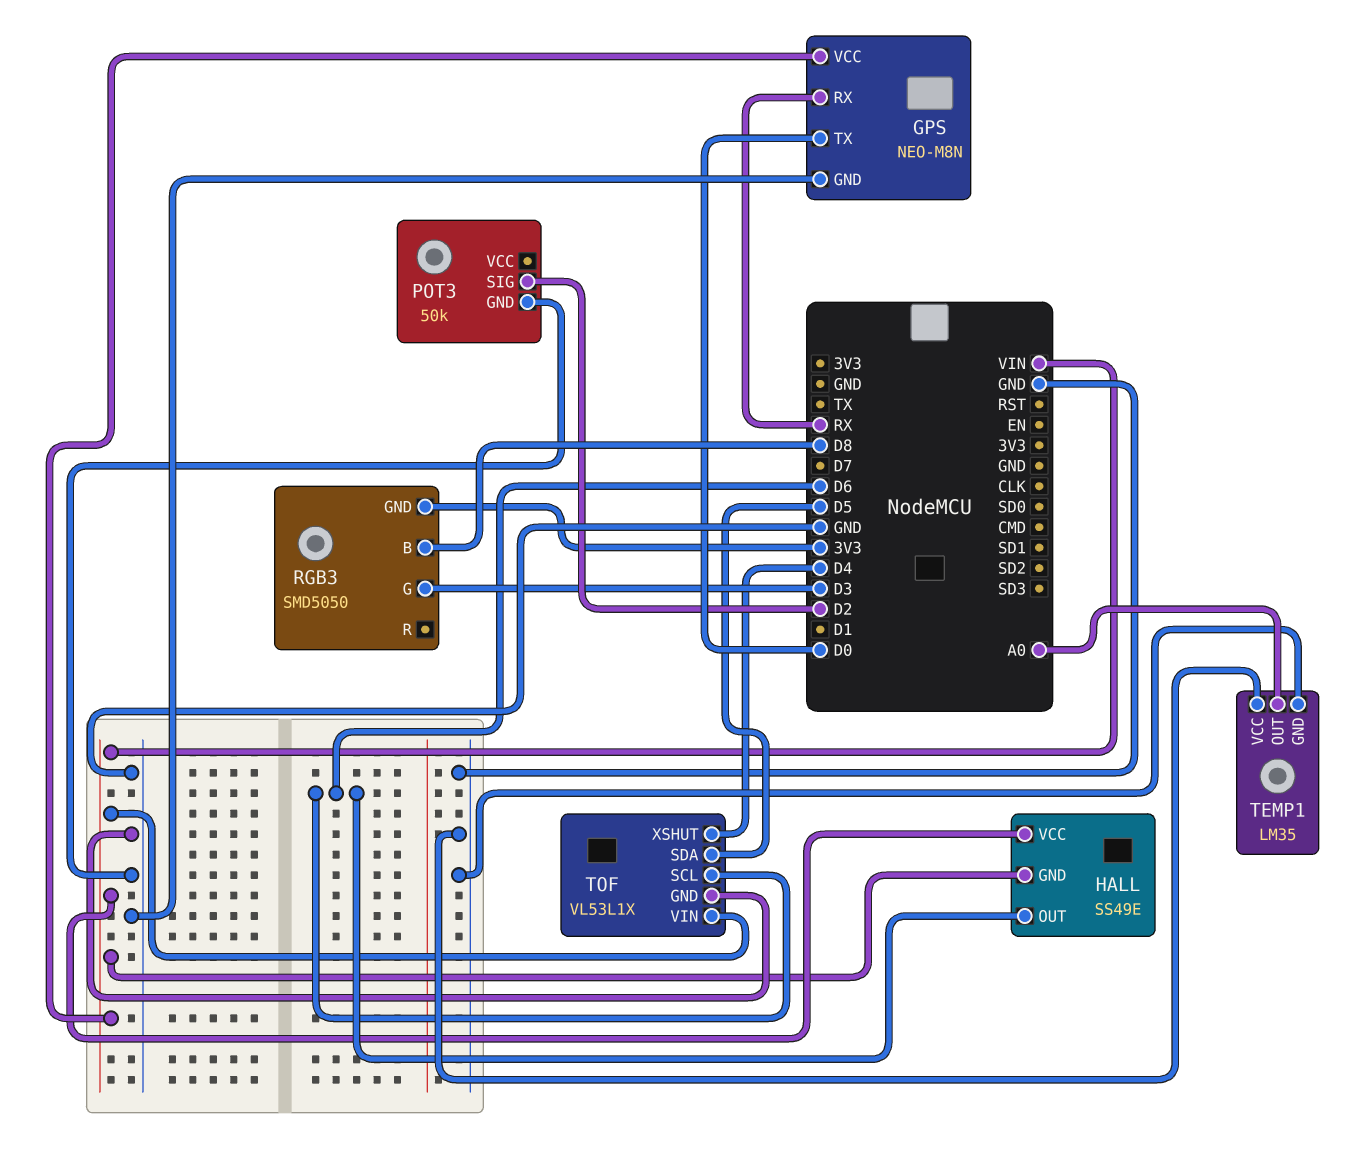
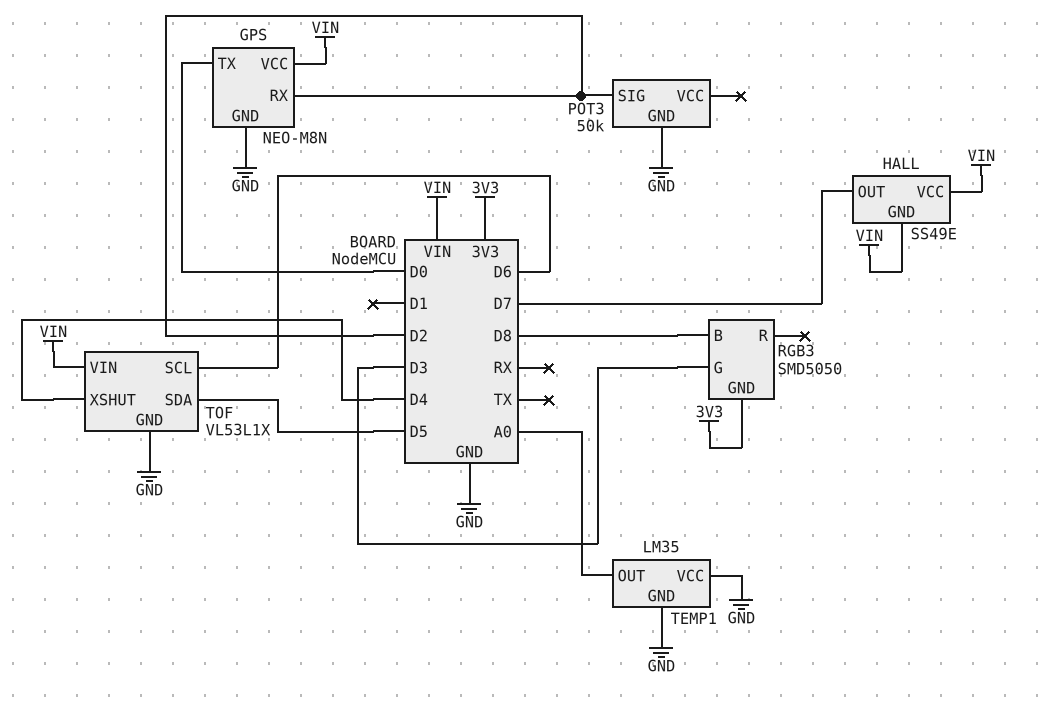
GPS pin RX: RX -> D2
HALL pin OUT: D6 -> D7

